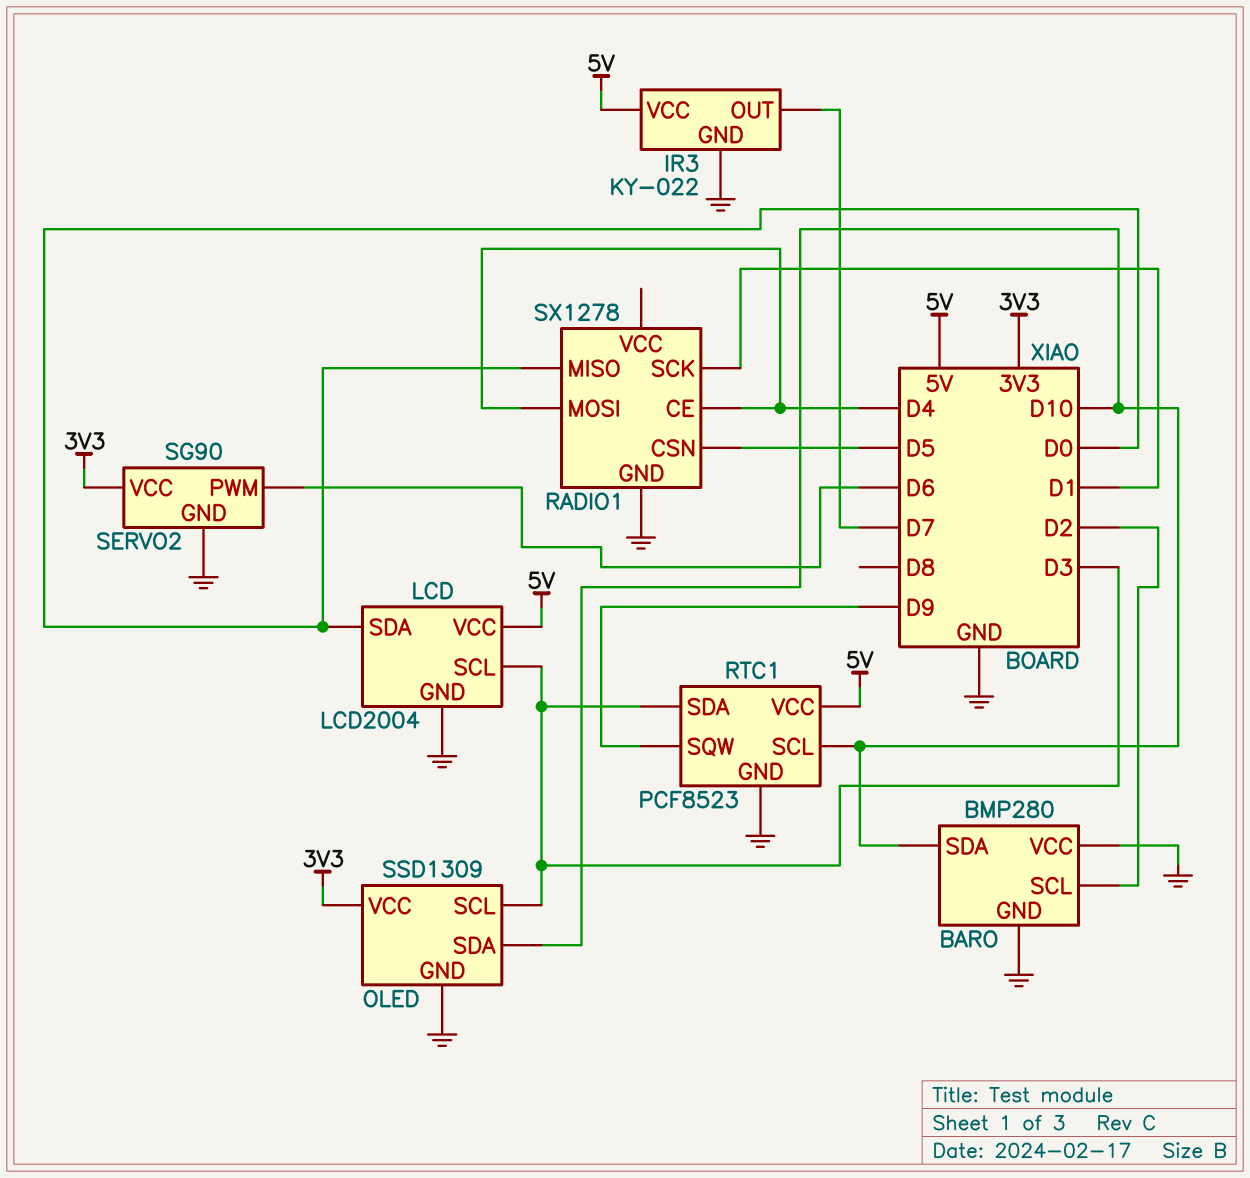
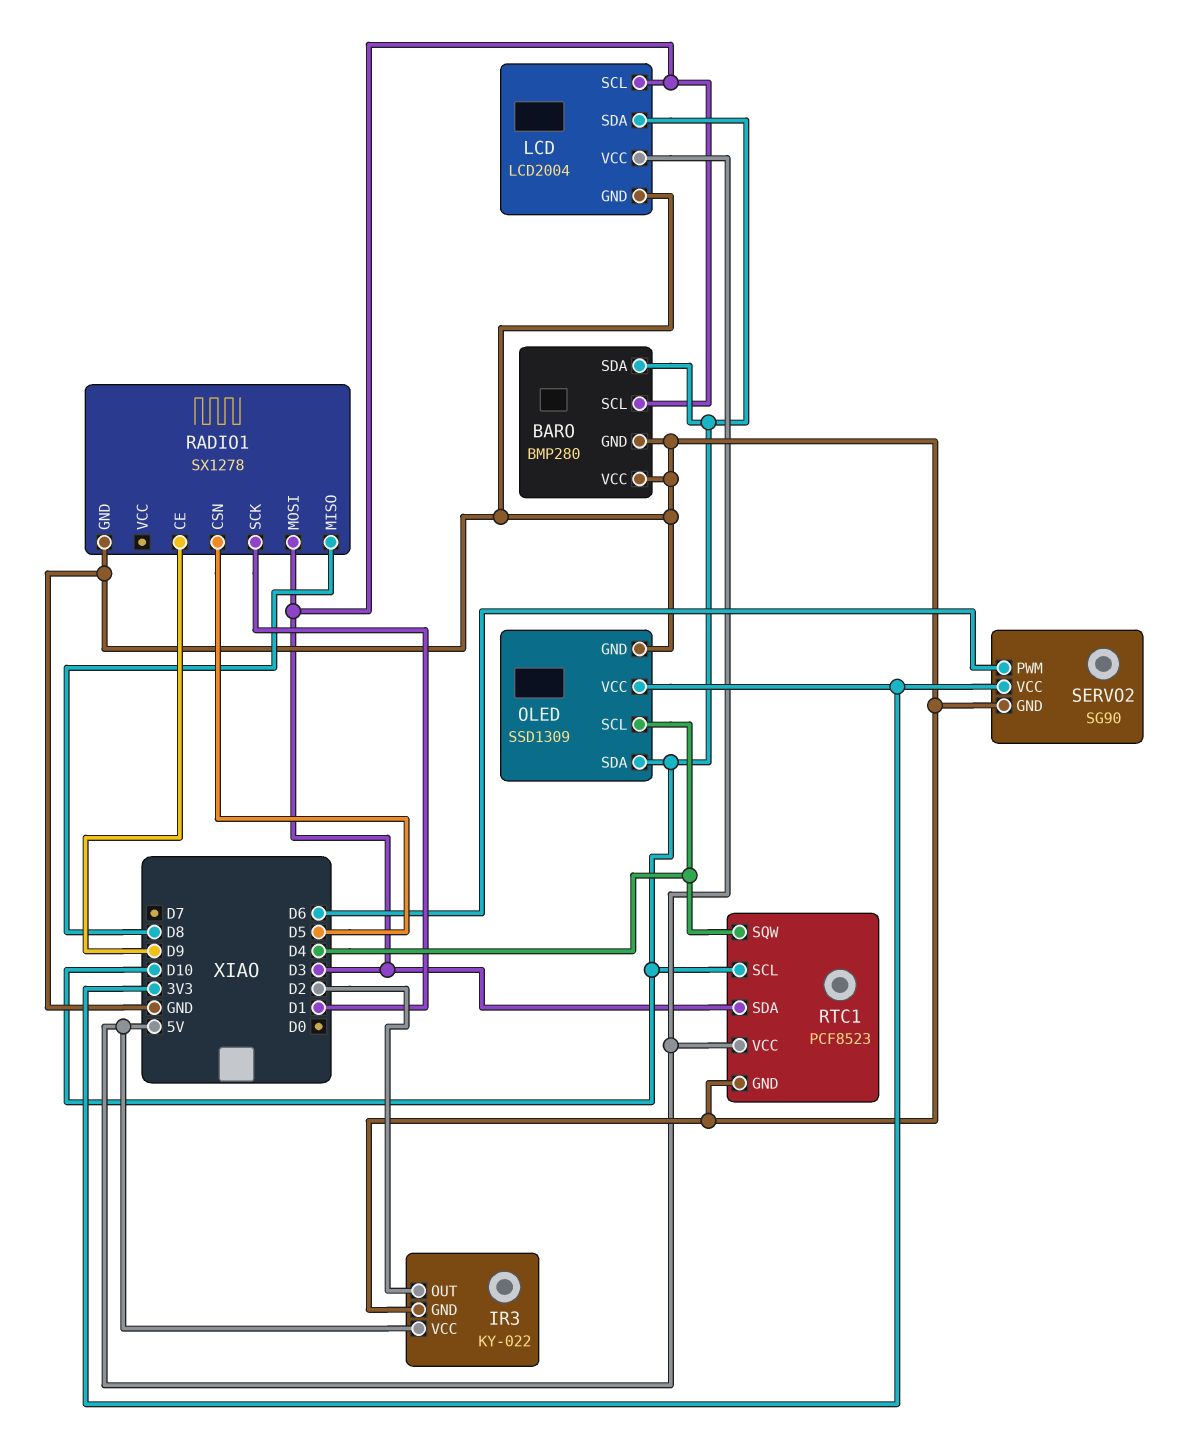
BARO pin SCL: D2 -> D3
IR3 pin OUT: D7 -> D2
LCD pin SDA: D0 -> D10
OLED pin SCL: D3 -> D4
RADIO1 pin CE: D4 -> D9
RADIO1 pin MISO: D0 -> D8
RADIO1 pin MOSI: D4 -> D3
RTC1 pin SQW: D9 -> D4

